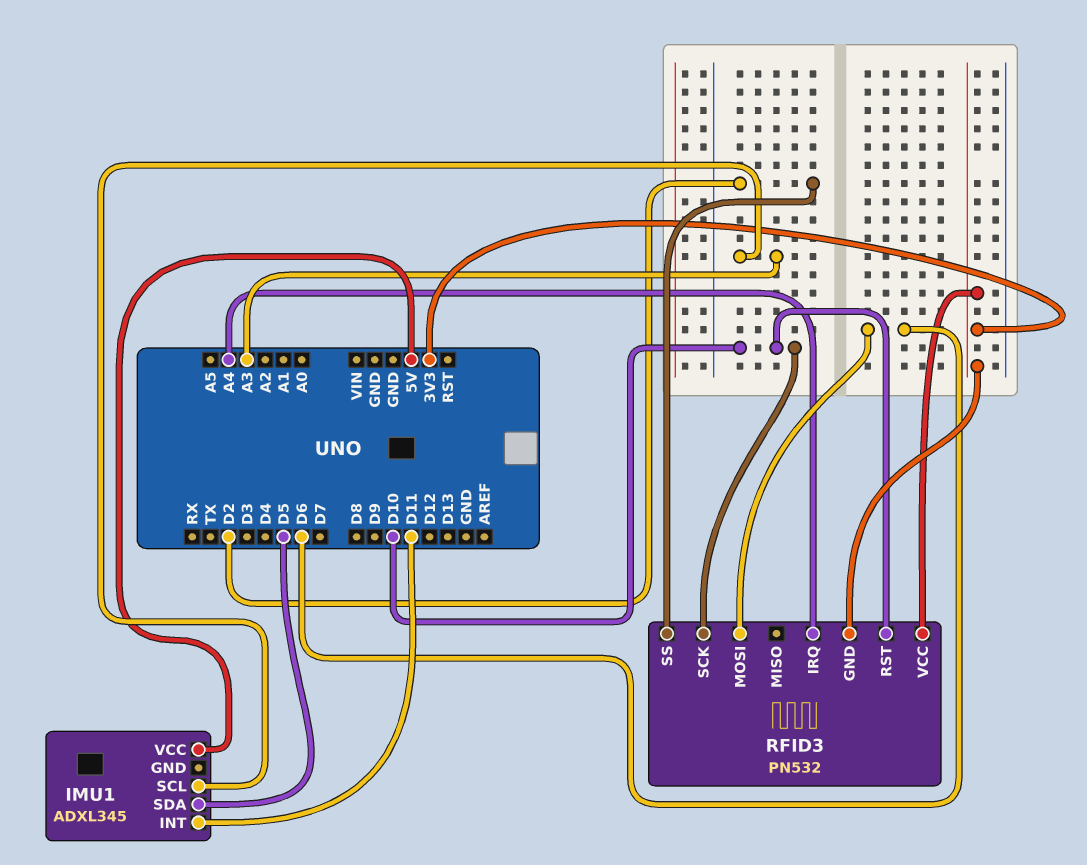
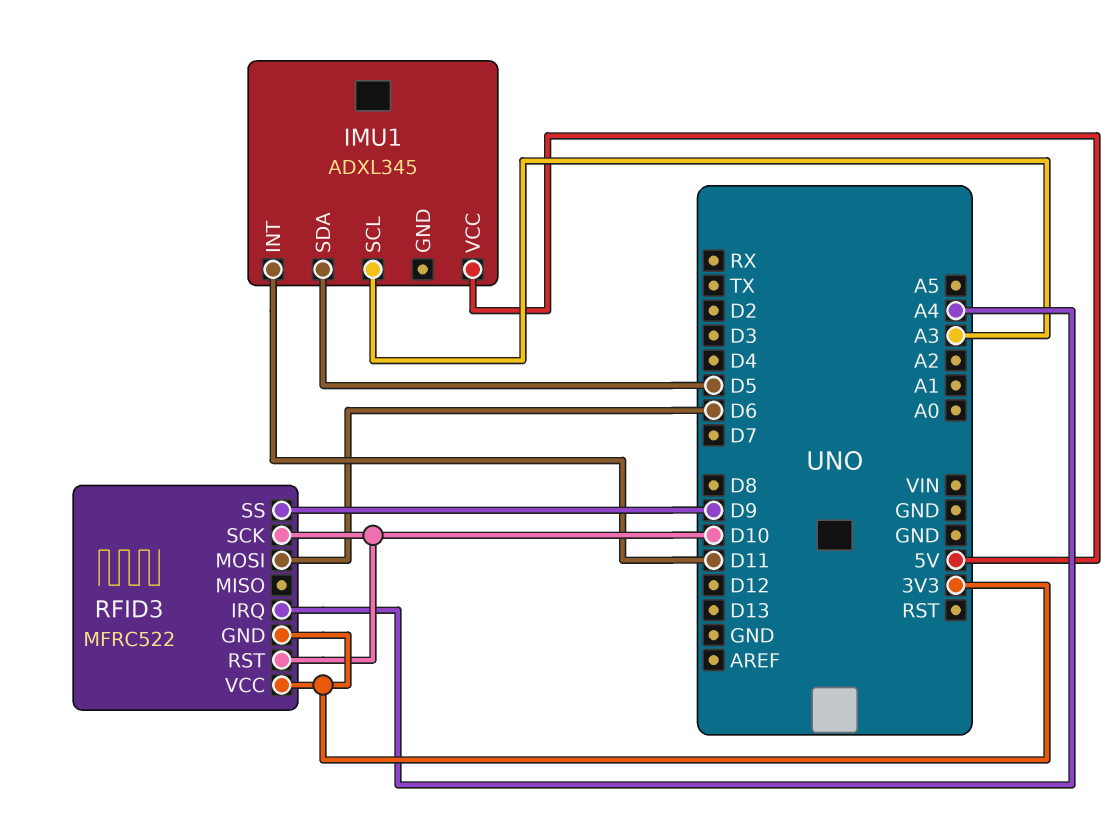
RFID3: PN532 -> MFRC522
RFID3 pin SS: D2 -> D9

